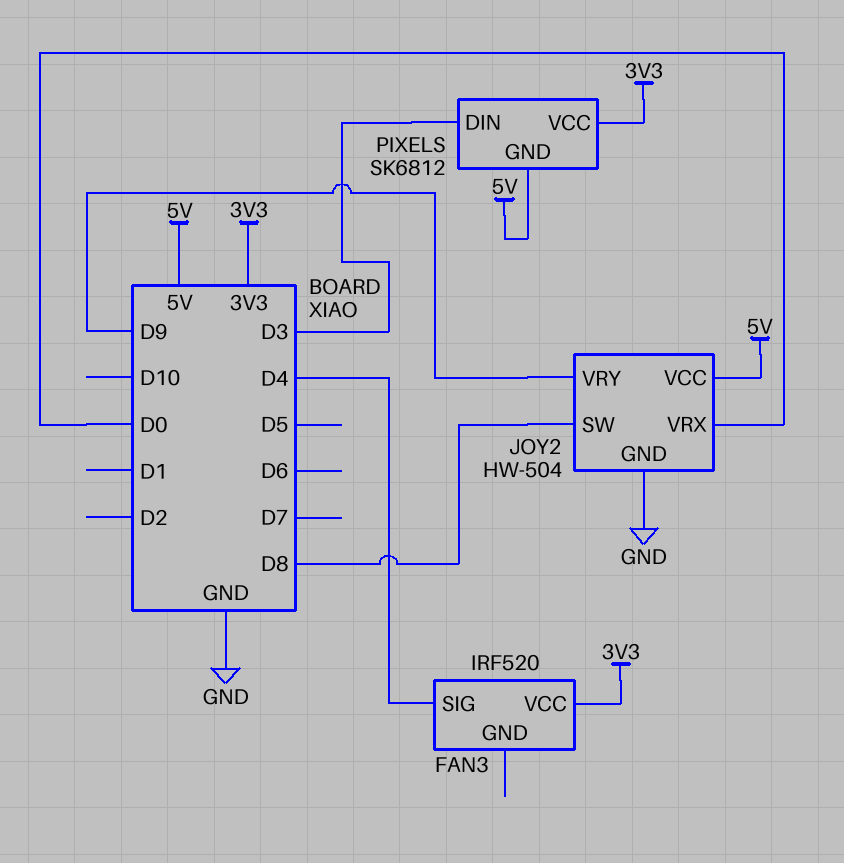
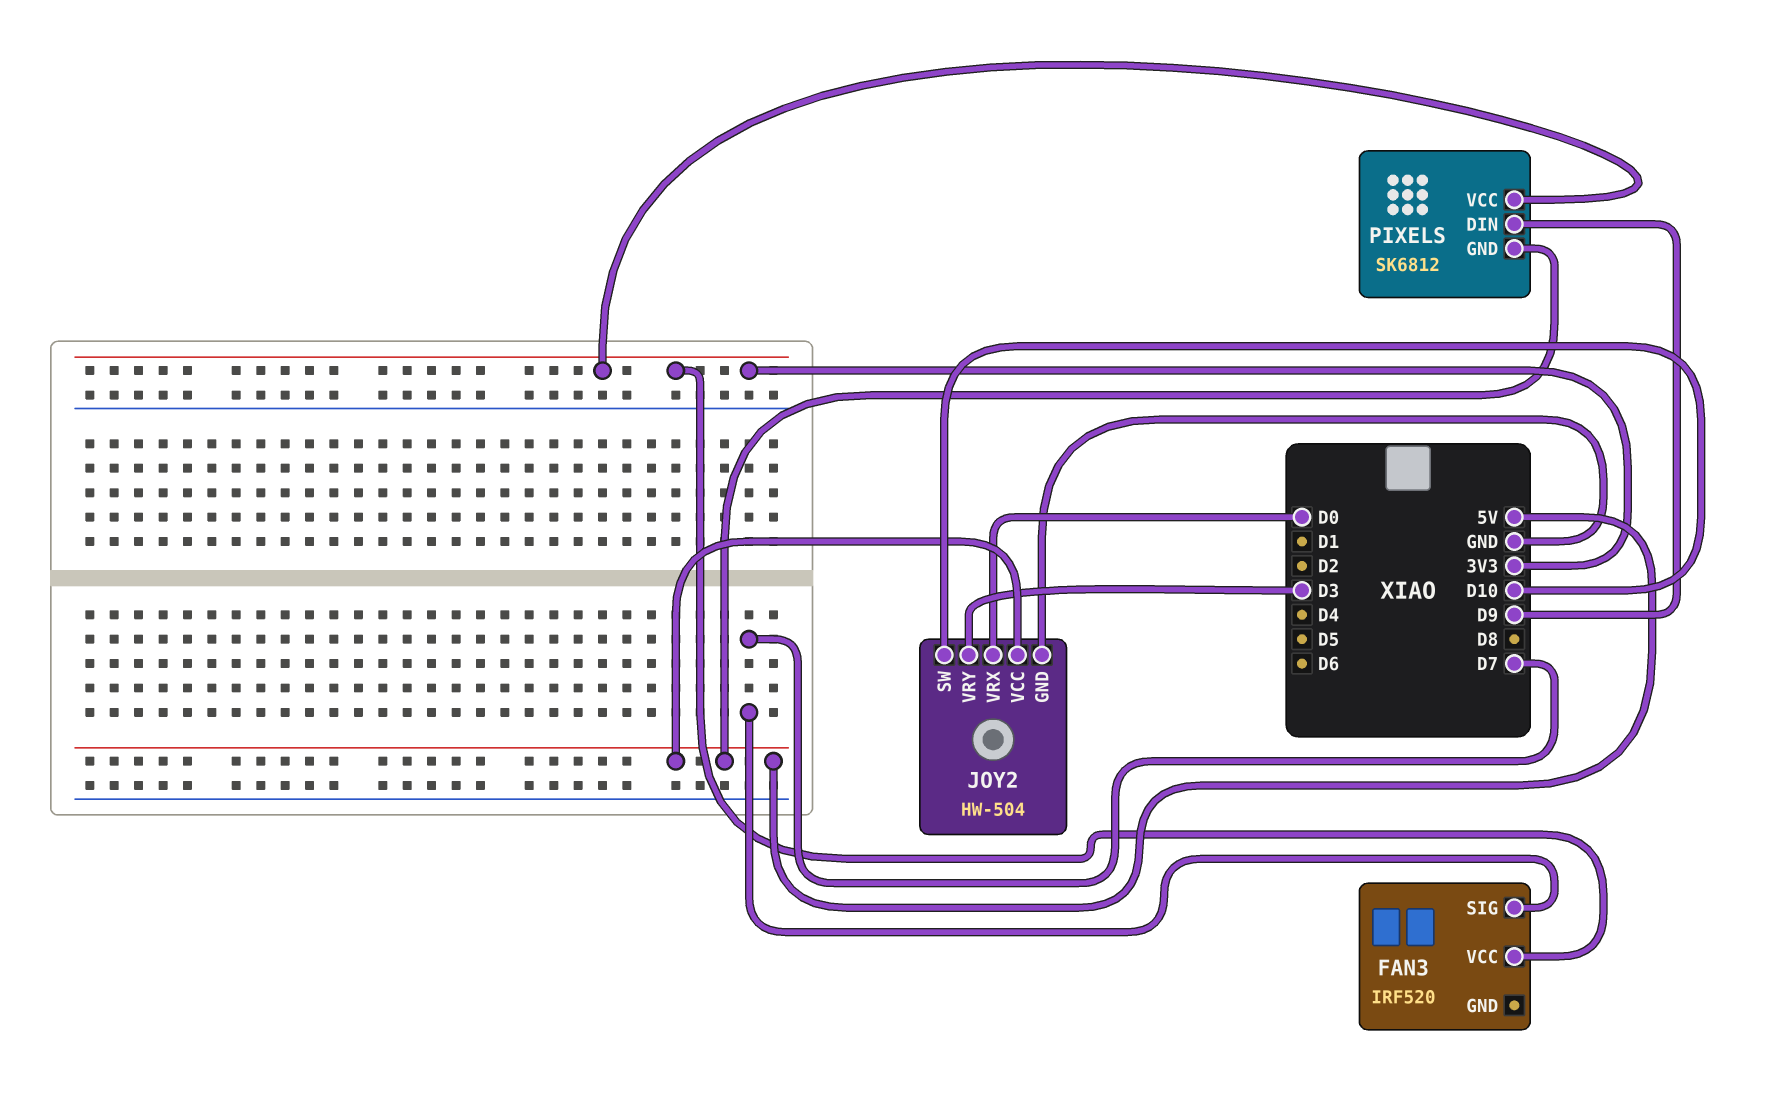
FAN3 pin SIG: D4 -> D7
JOY2 pin SW: D8 -> D10
JOY2 pin VRY: D9 -> D3
PIXELS pin DIN: D3 -> D9

